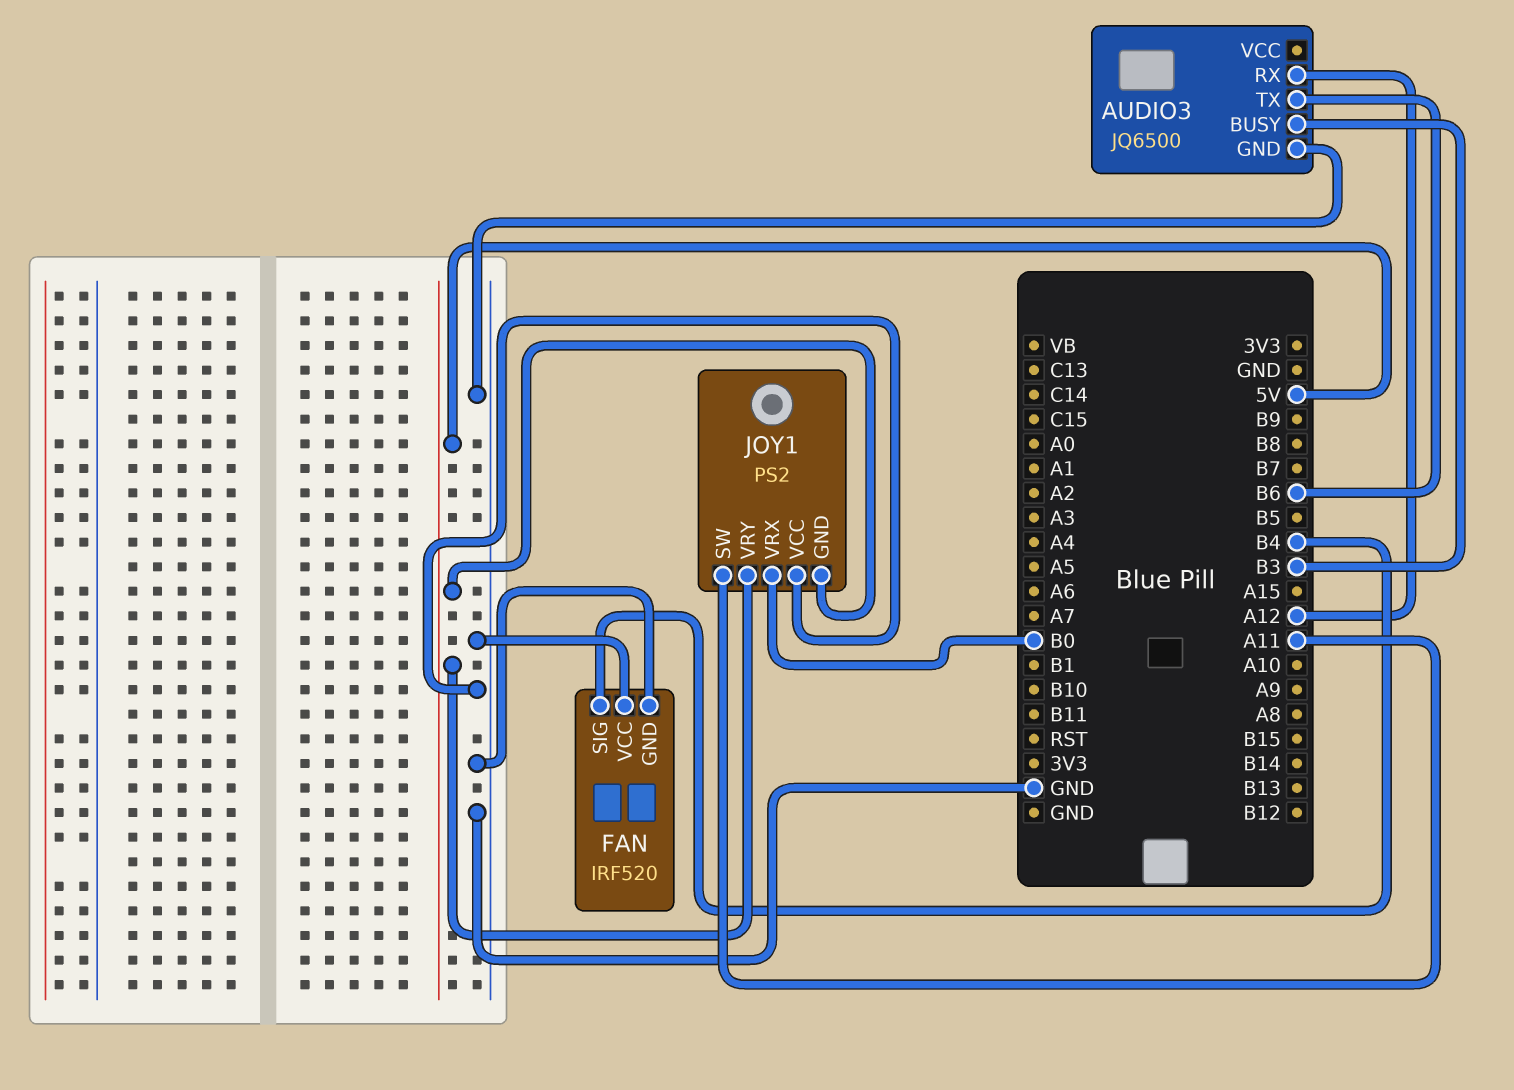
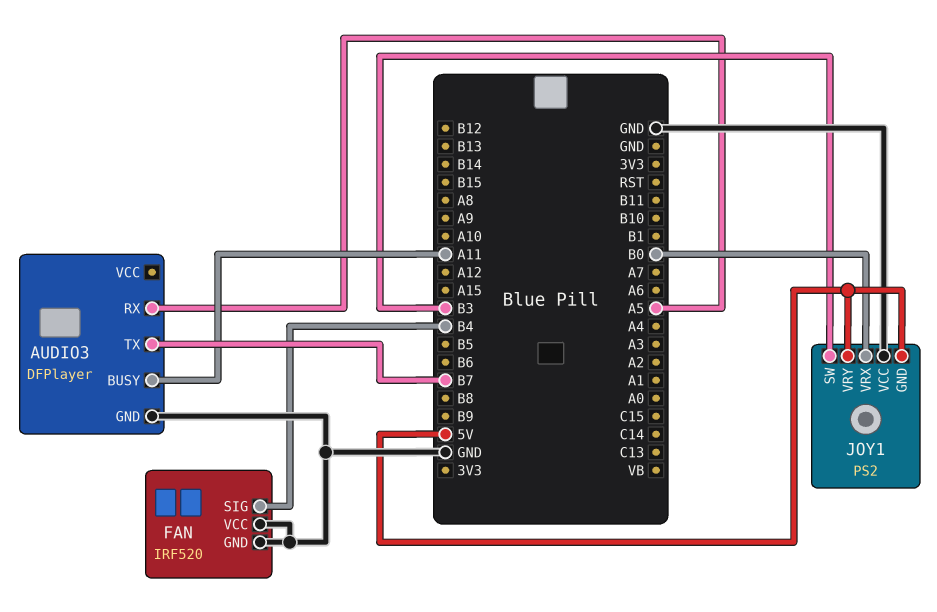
AUDIO3: JQ6500 -> DFPlayer
AUDIO3 pin BUSY: B3 -> A11
AUDIO3 pin RX: A12 -> A5
AUDIO3 pin TX: B6 -> B7
JOY1 pin SW: A11 -> B3

